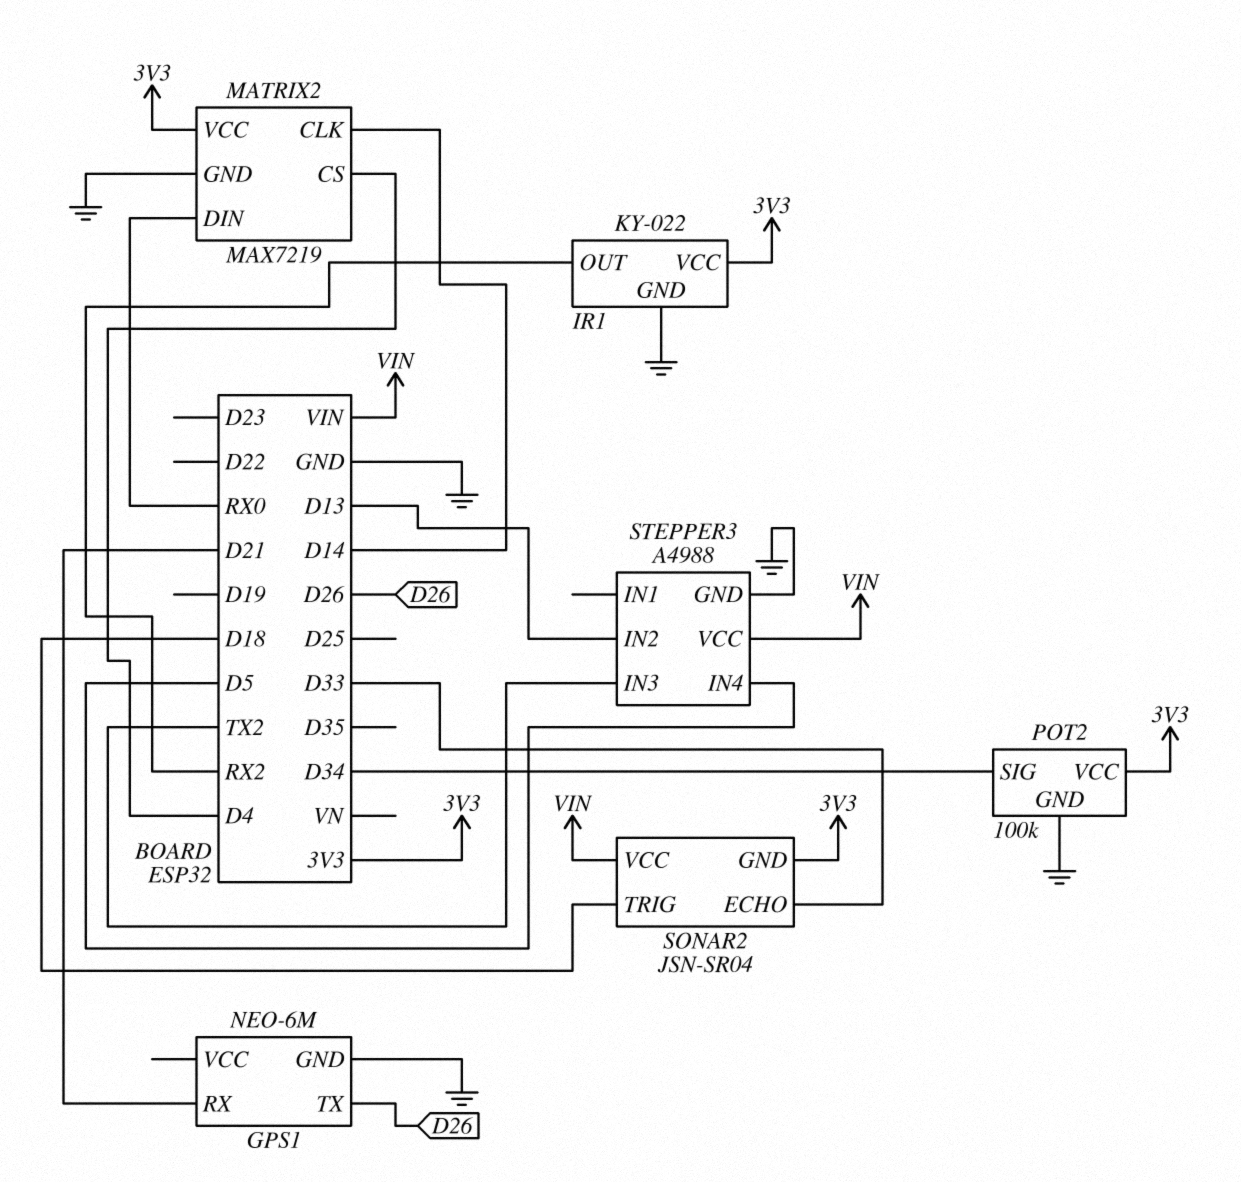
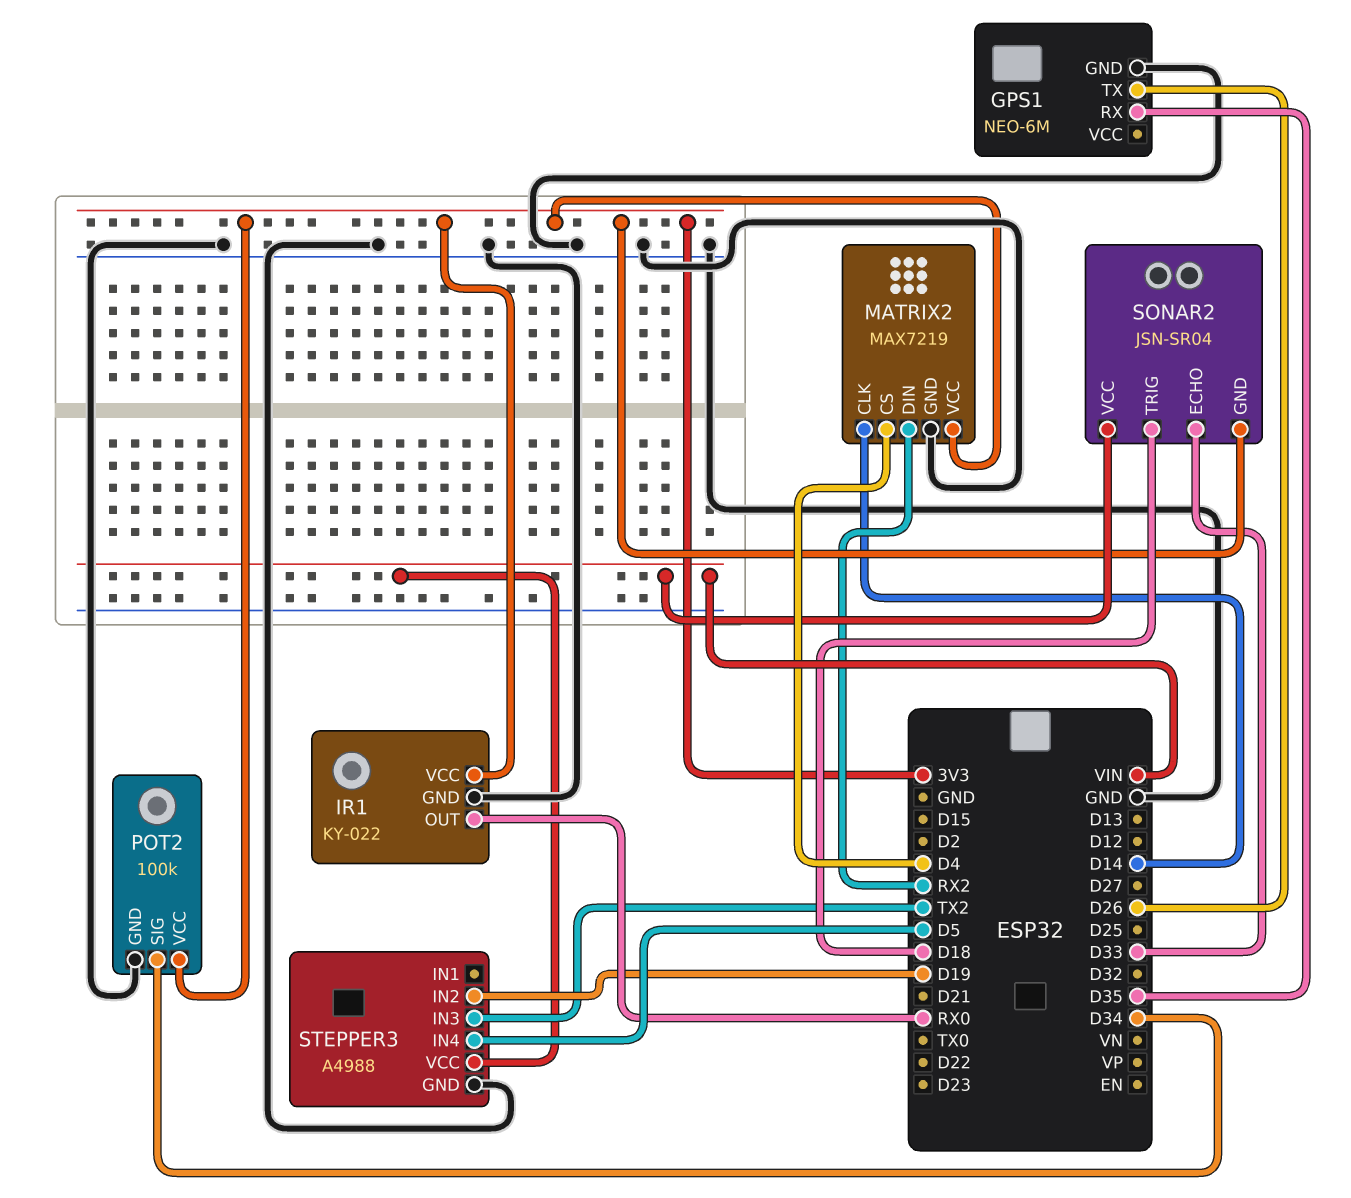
GPS1 pin RX: D21 -> D35
IR1 pin OUT: RX2 -> RX0
MATRIX2 pin DIN: RX0 -> RX2
STEPPER3 pin IN2: D13 -> D19

